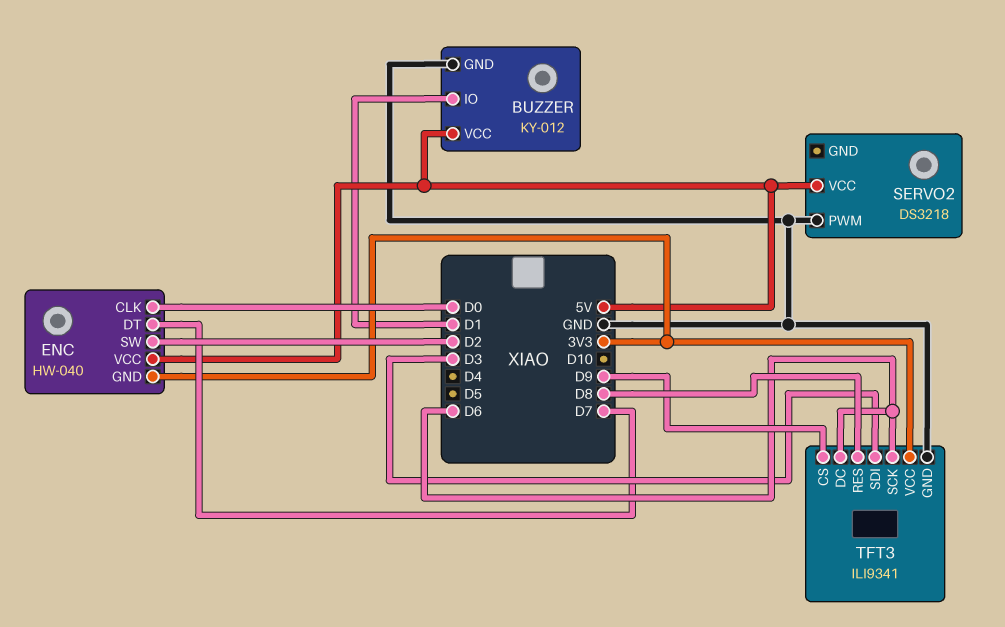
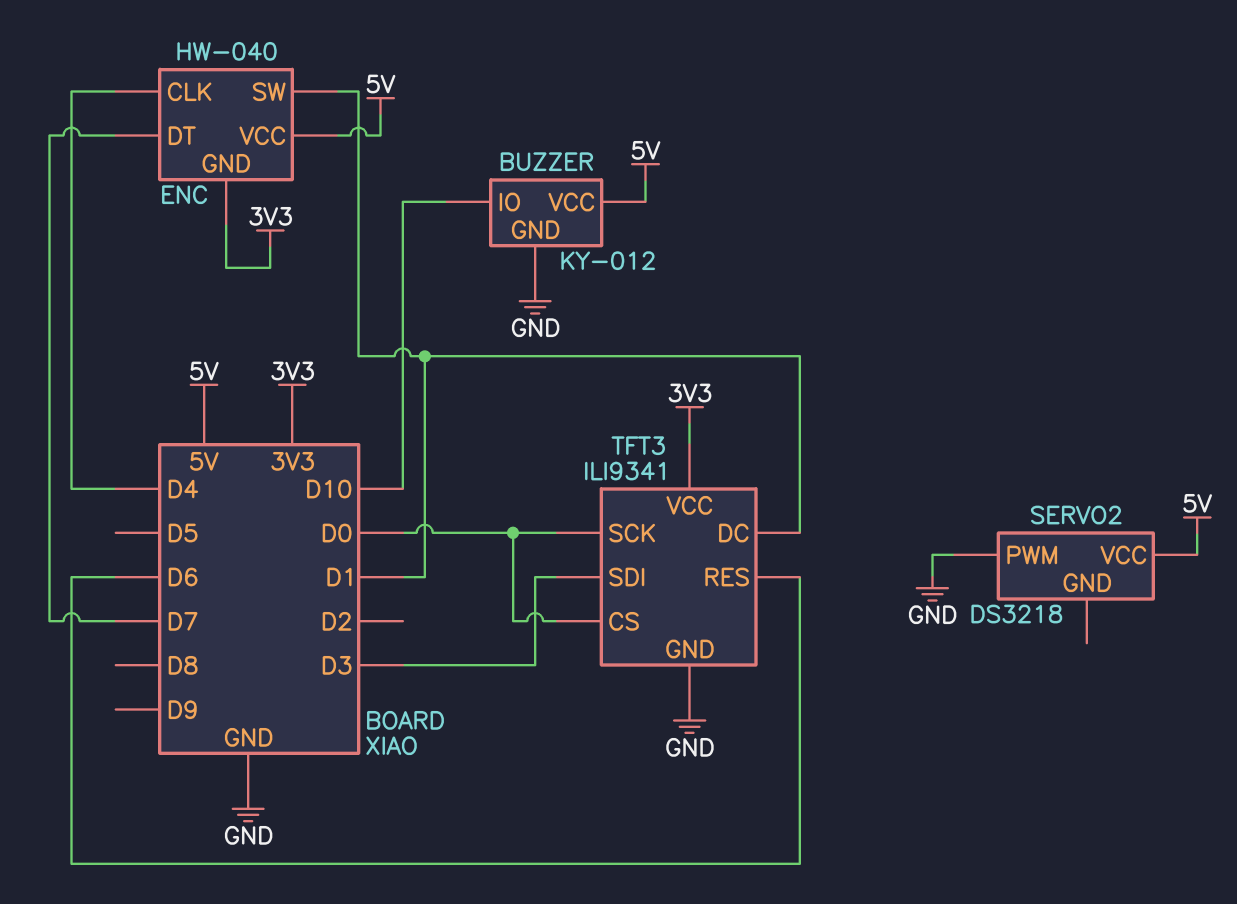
BUZZER pin IO: D1 -> D10
ENC pin CLK: D0 -> D4
ENC pin SW: D2 -> D1
TFT3 pin CS: D9 -> D0
TFT3 pin DC: D6 -> D1
TFT3 pin RES: D8 -> D6
TFT3 pin SCK: D6 -> D0

